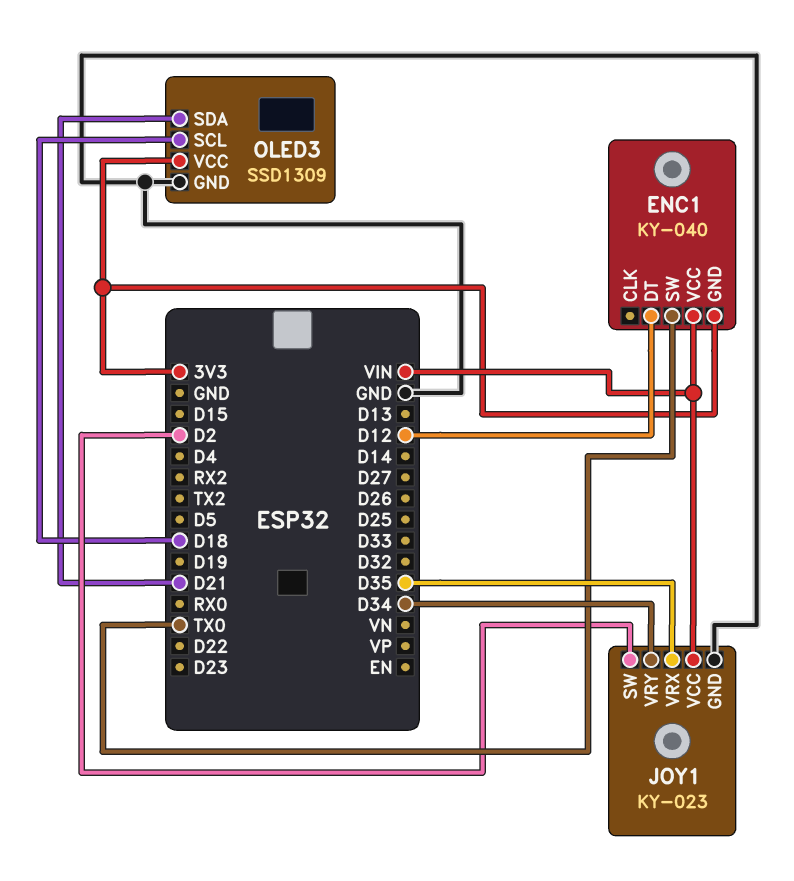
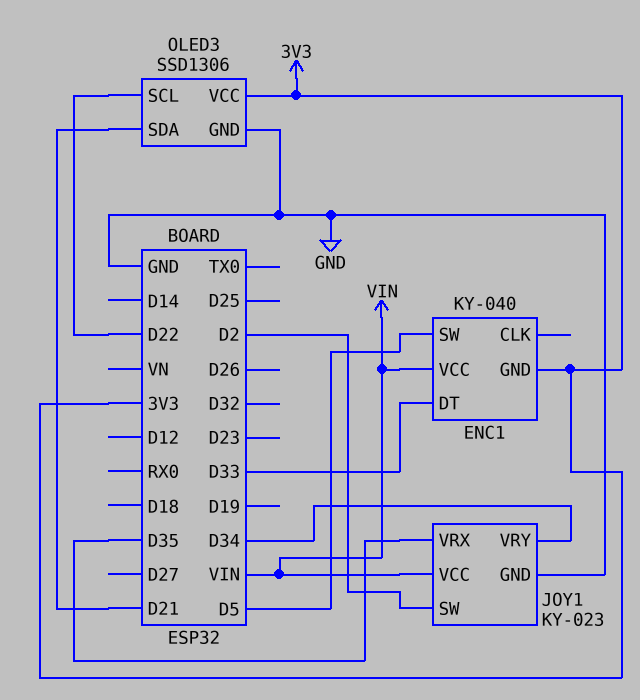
ENC1 pin DT: D12 -> D33
ENC1 pin SW: TX0 -> D5
OLED3: SSD1309 -> SSD1306
OLED3 pin SCL: D18 -> D22

